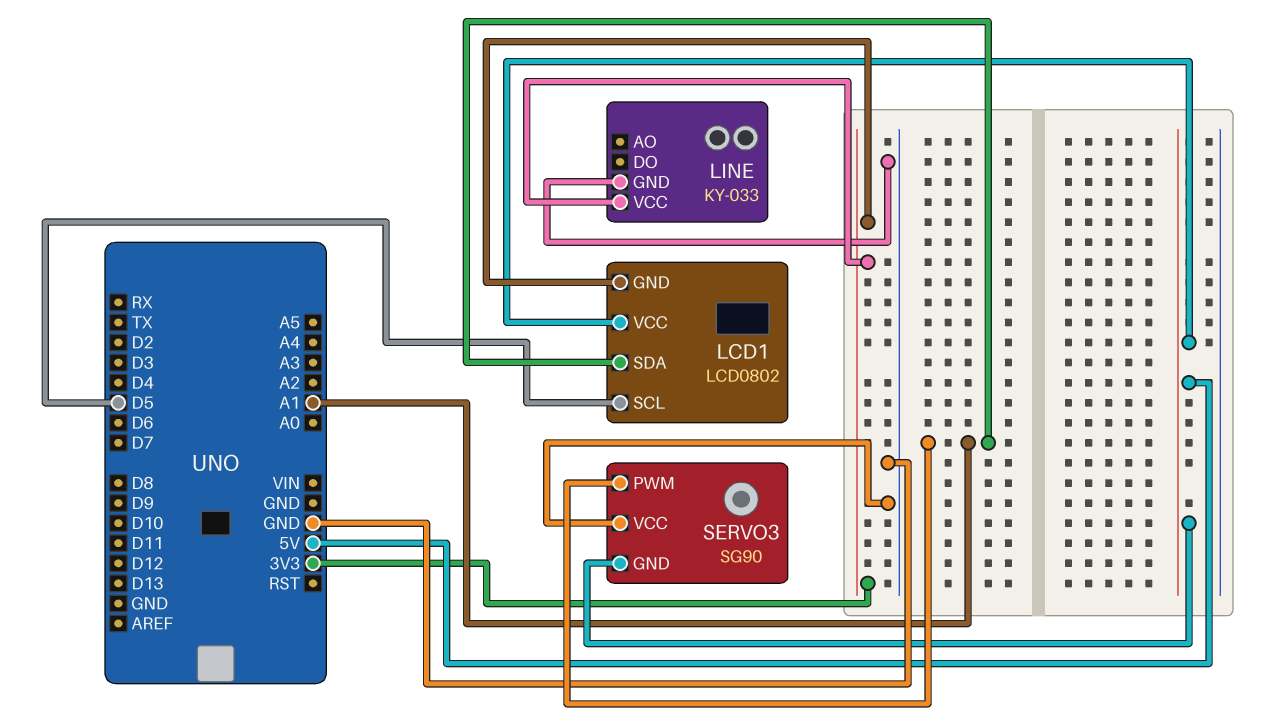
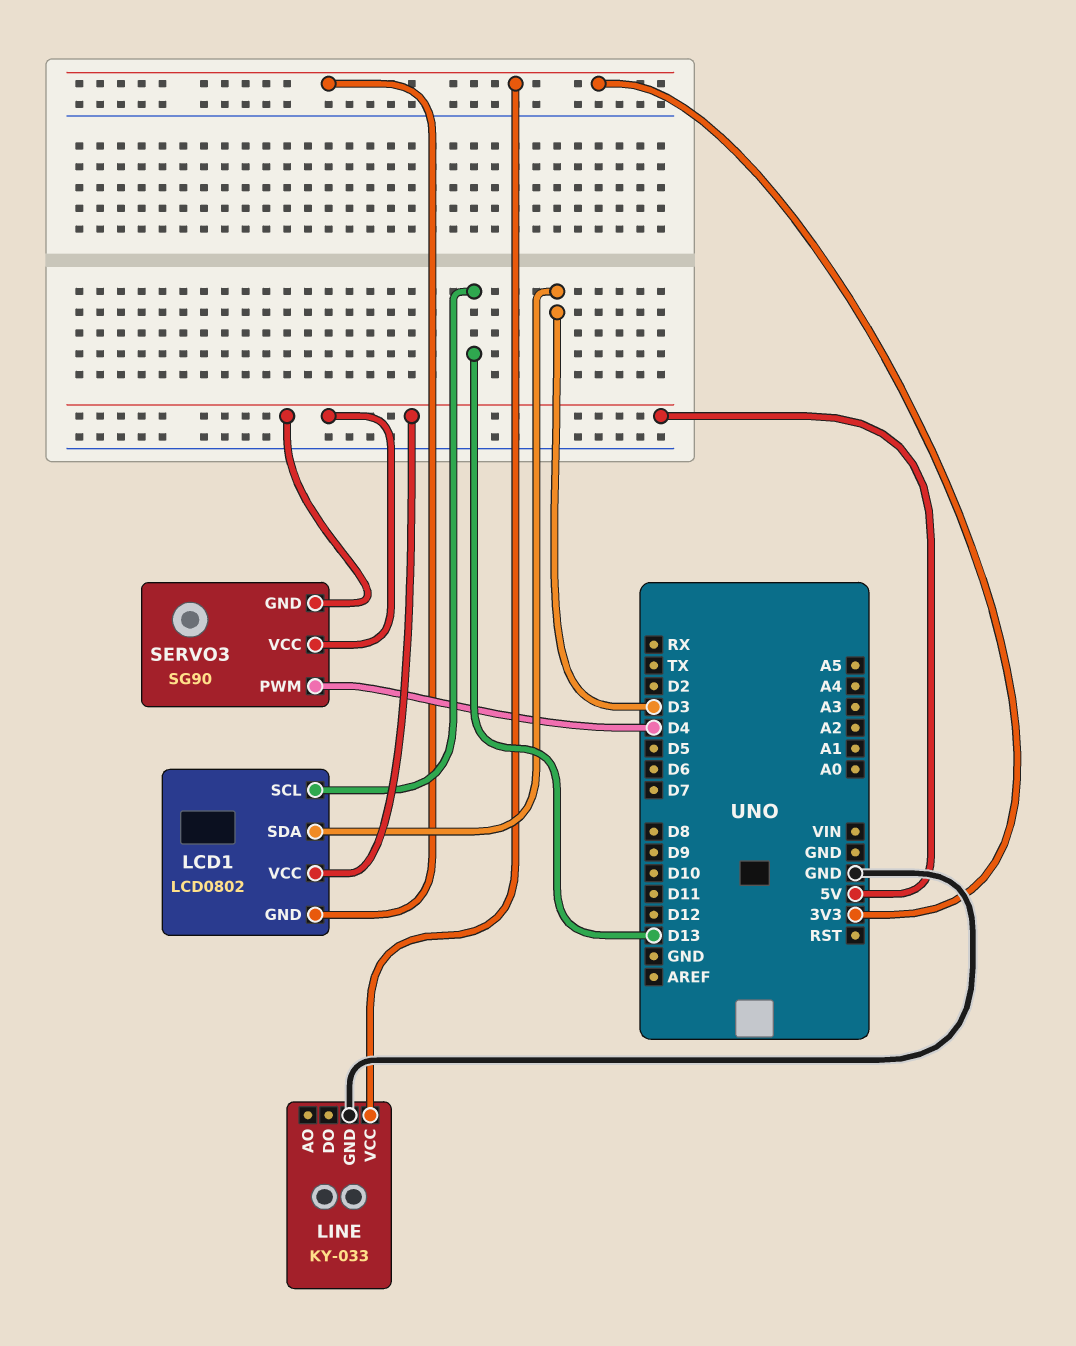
LCD1 pin SCL: D5 -> D13
LCD1 pin SDA: A1 -> D3
SERVO3 pin PWM: A1 -> D4
SERVO3 pin VCC: GND -> 5V

